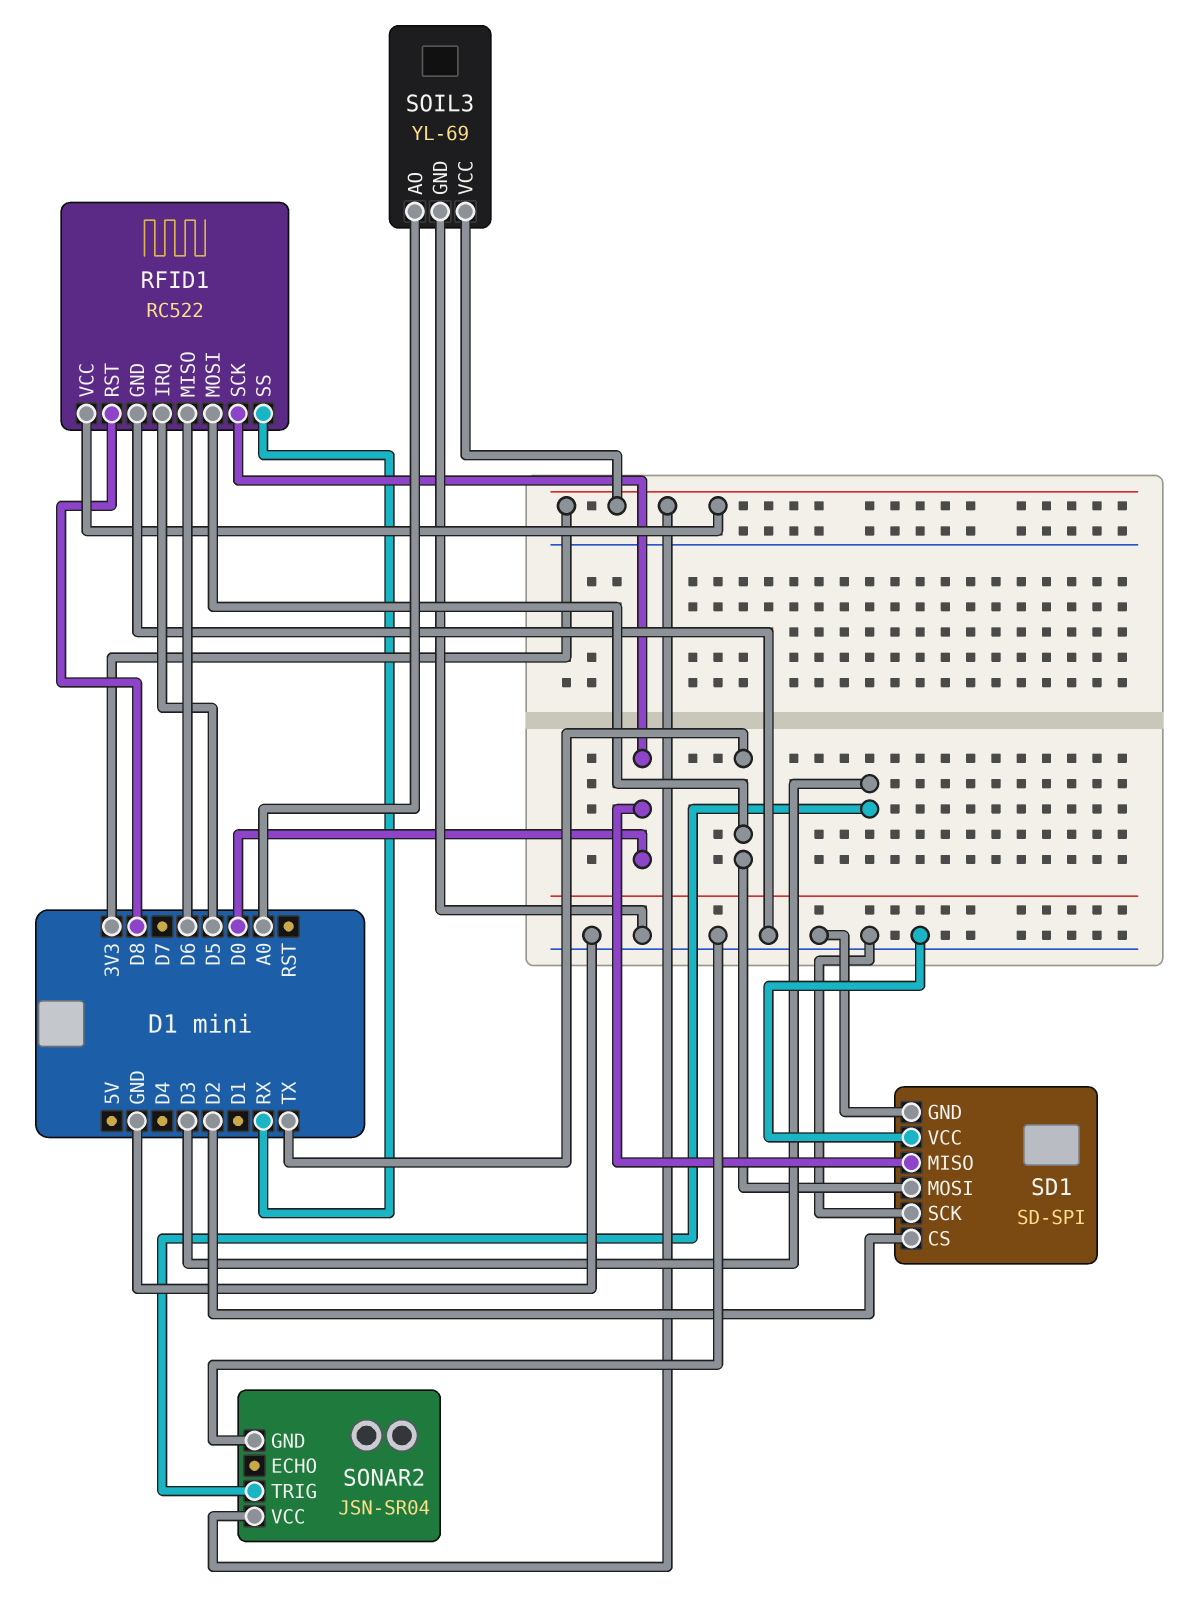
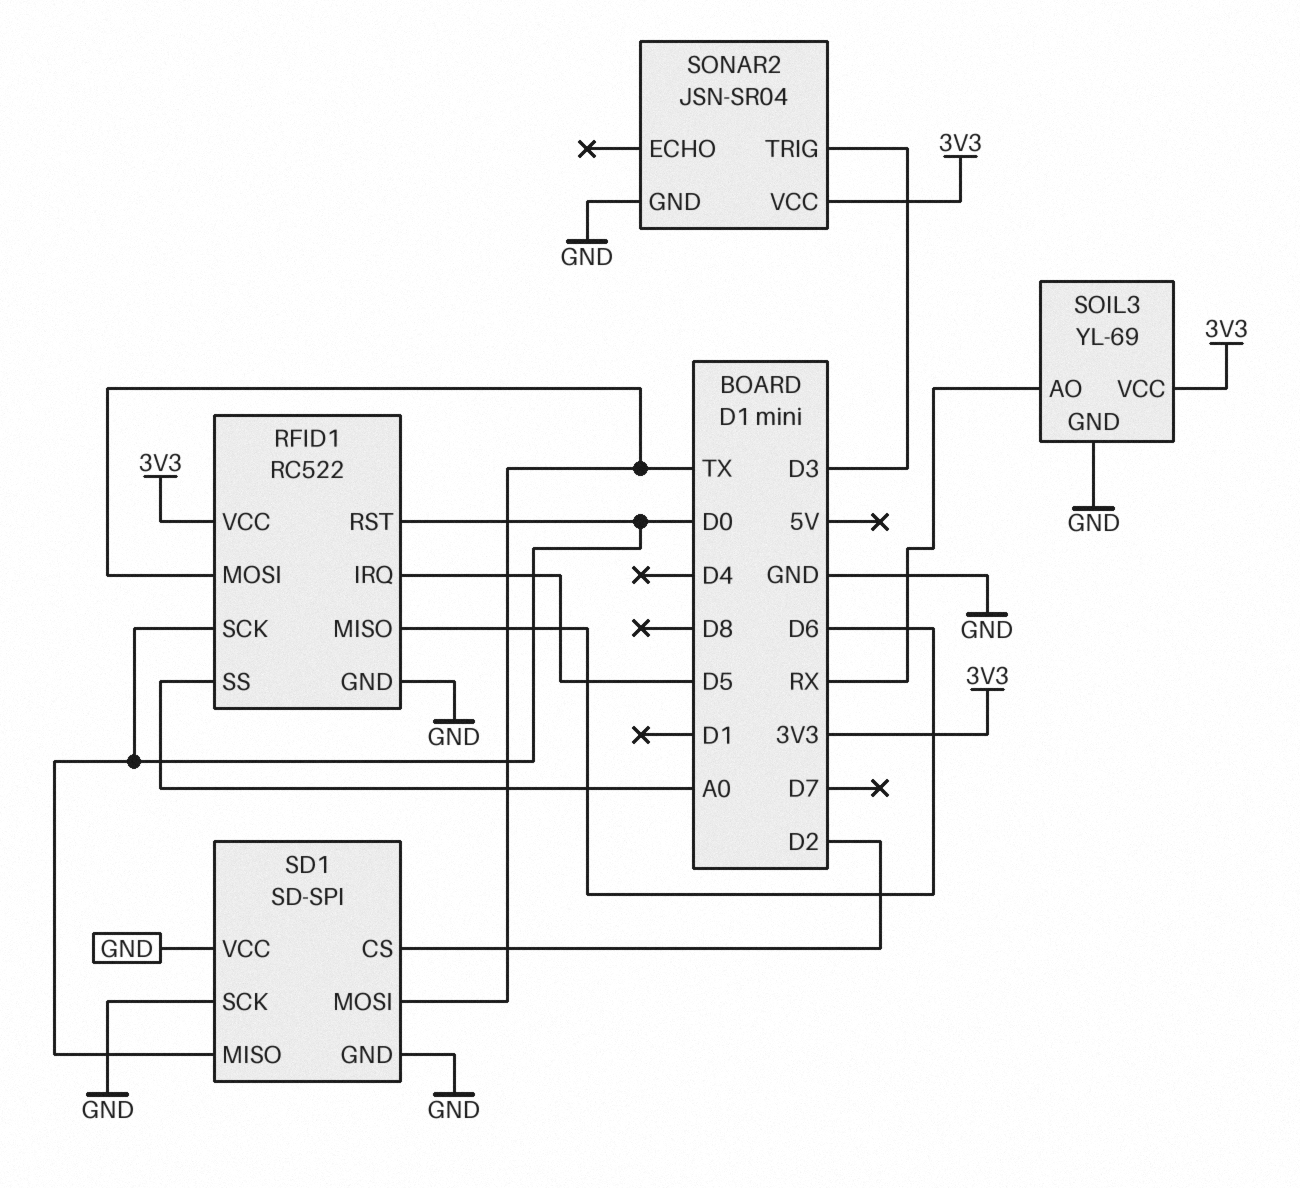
RFID1 pin RST: D8 -> D0
RFID1 pin SS: RX -> A0
SOIL3 pin AO: A0 -> RX

